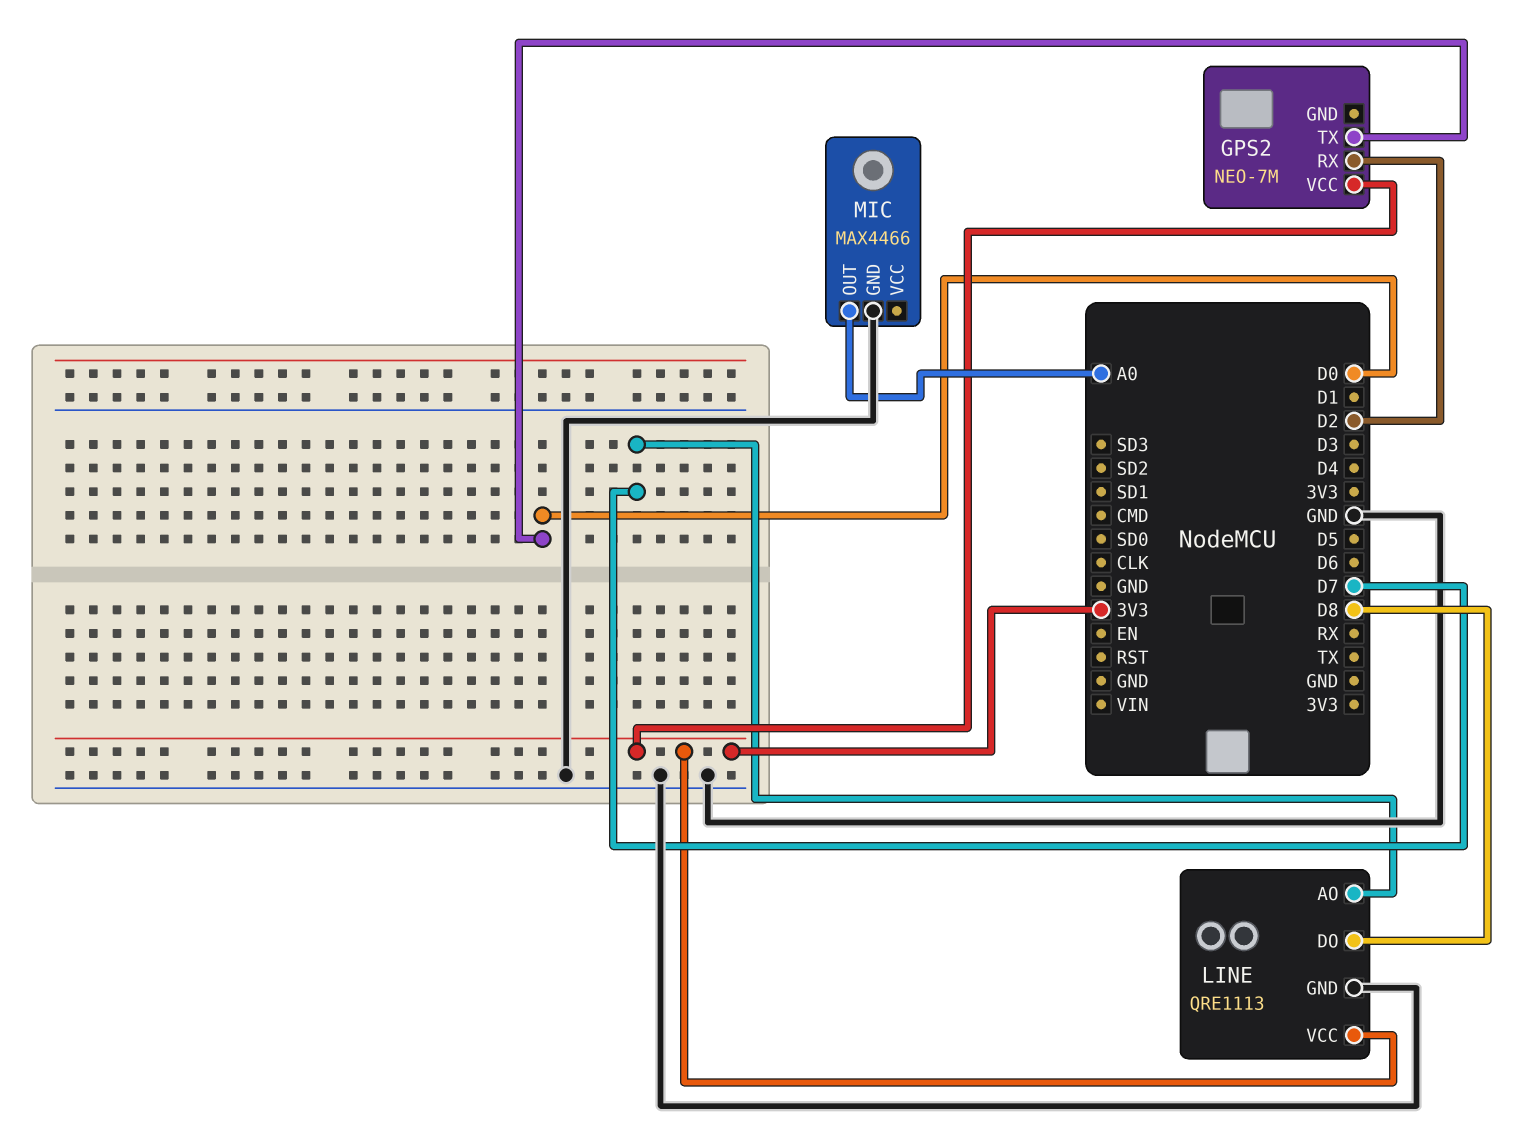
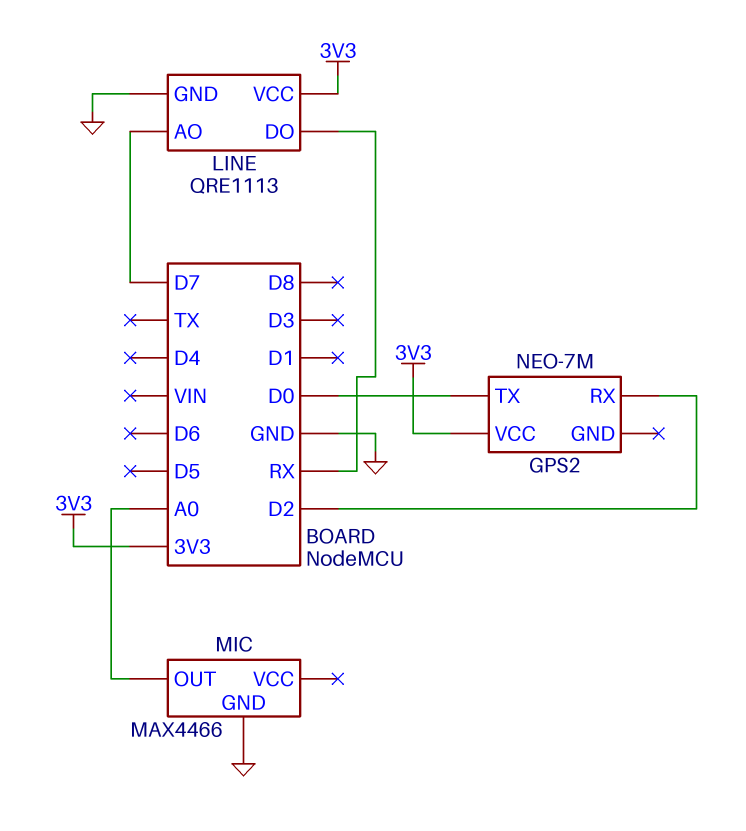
LINE pin DO: D8 -> RX

